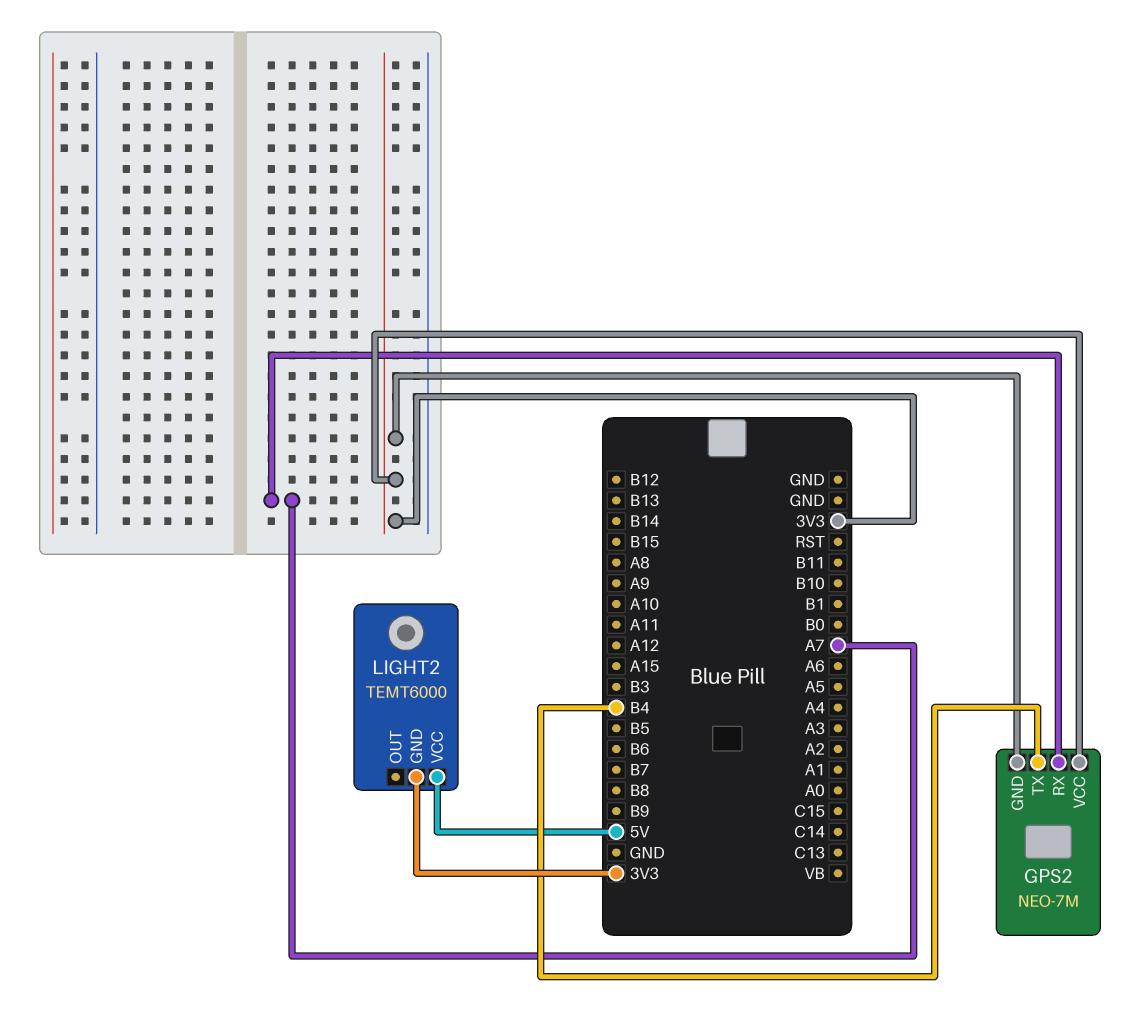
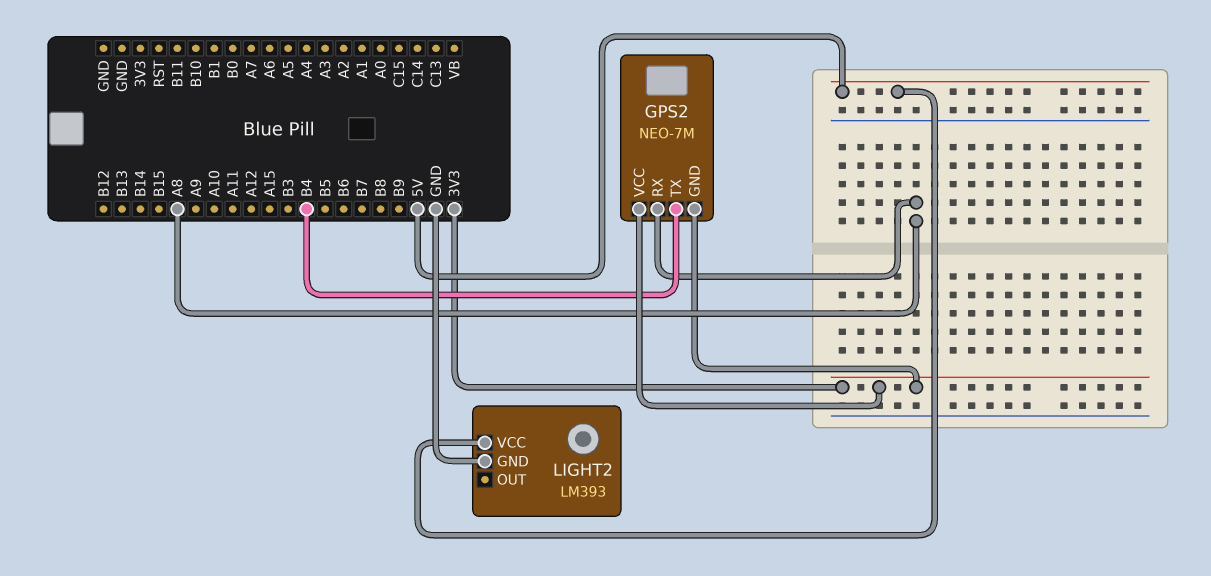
GPS2 pin RX: A7 -> A8
LIGHT2: TEMT6000 -> LM393
LIGHT2 pin GND: 3V3 -> GND

